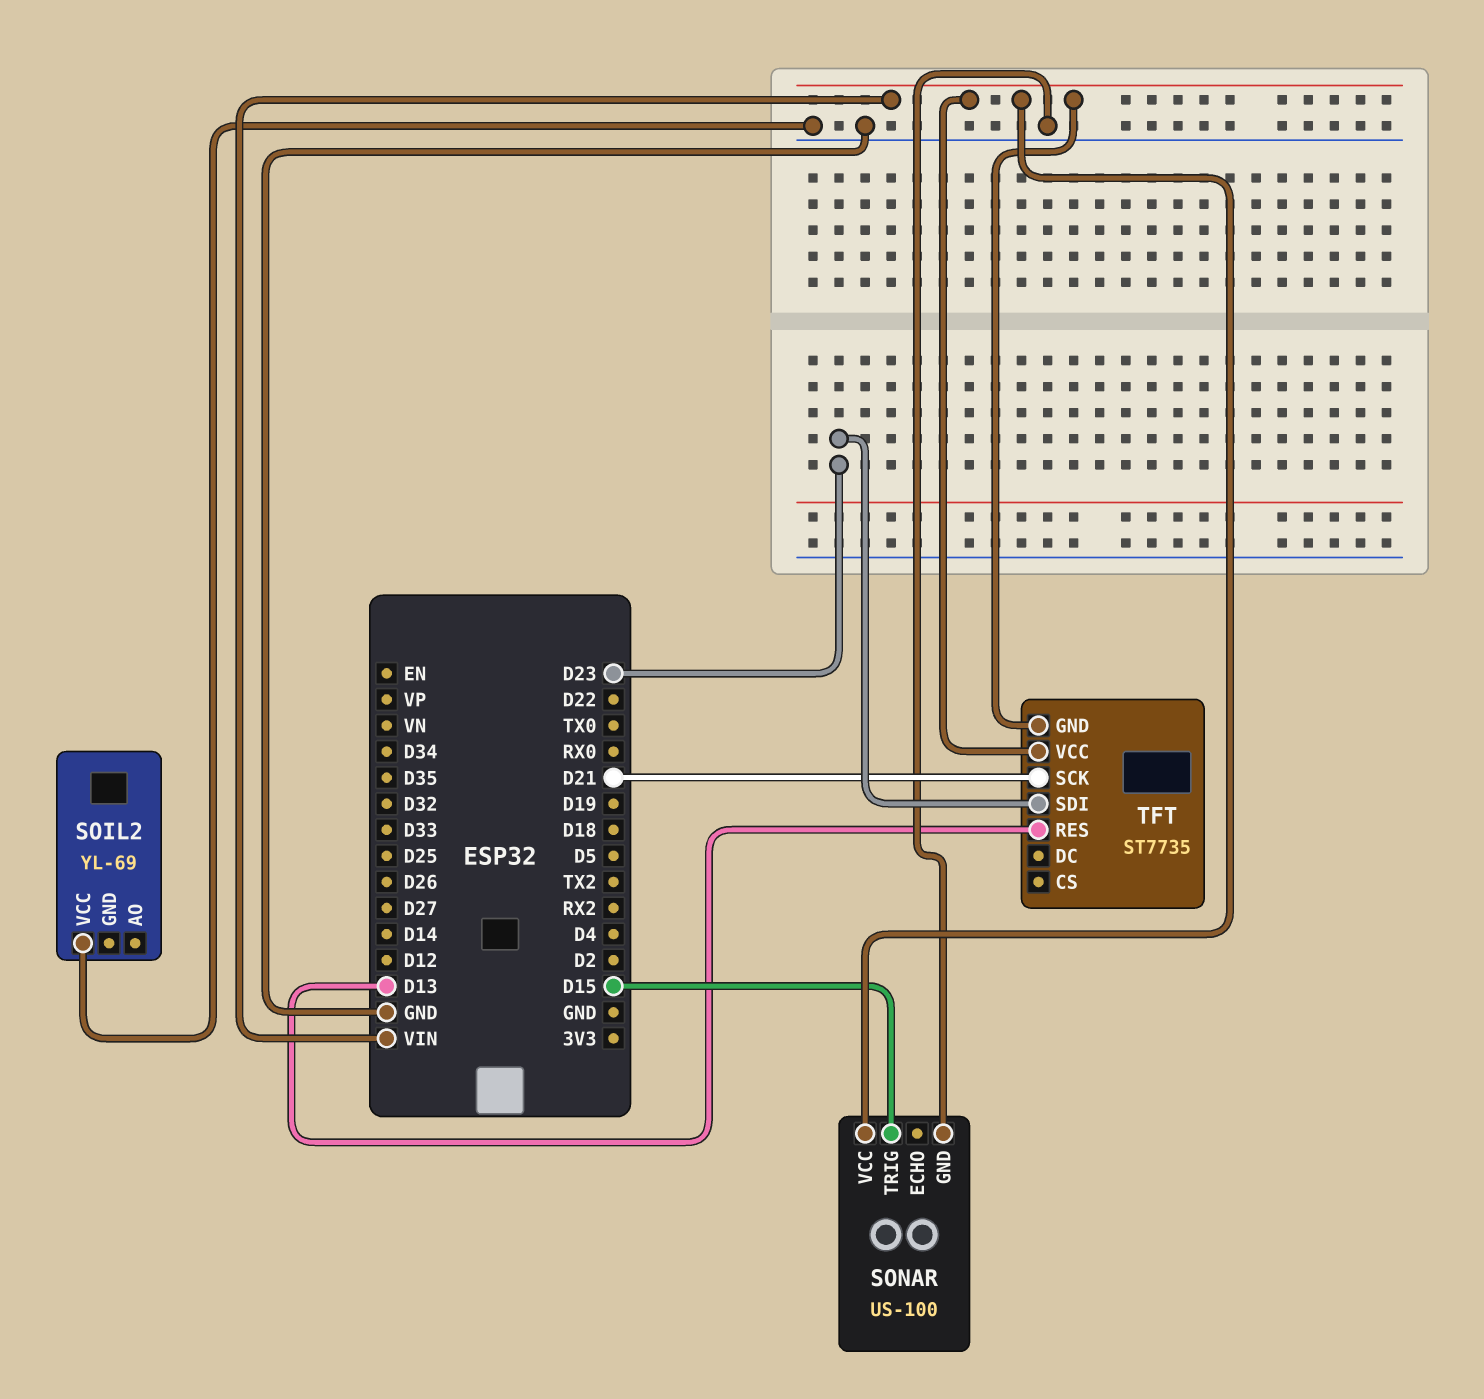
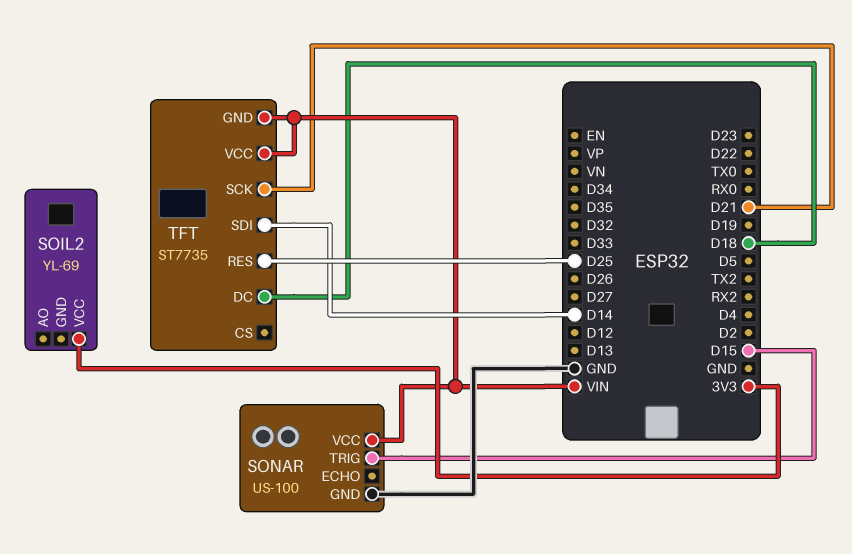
SOIL2 pin VCC: GND -> 3V3
TFT pin DC: none -> D18
TFT pin RES: D13 -> D25
TFT pin SDI: D23 -> D14

